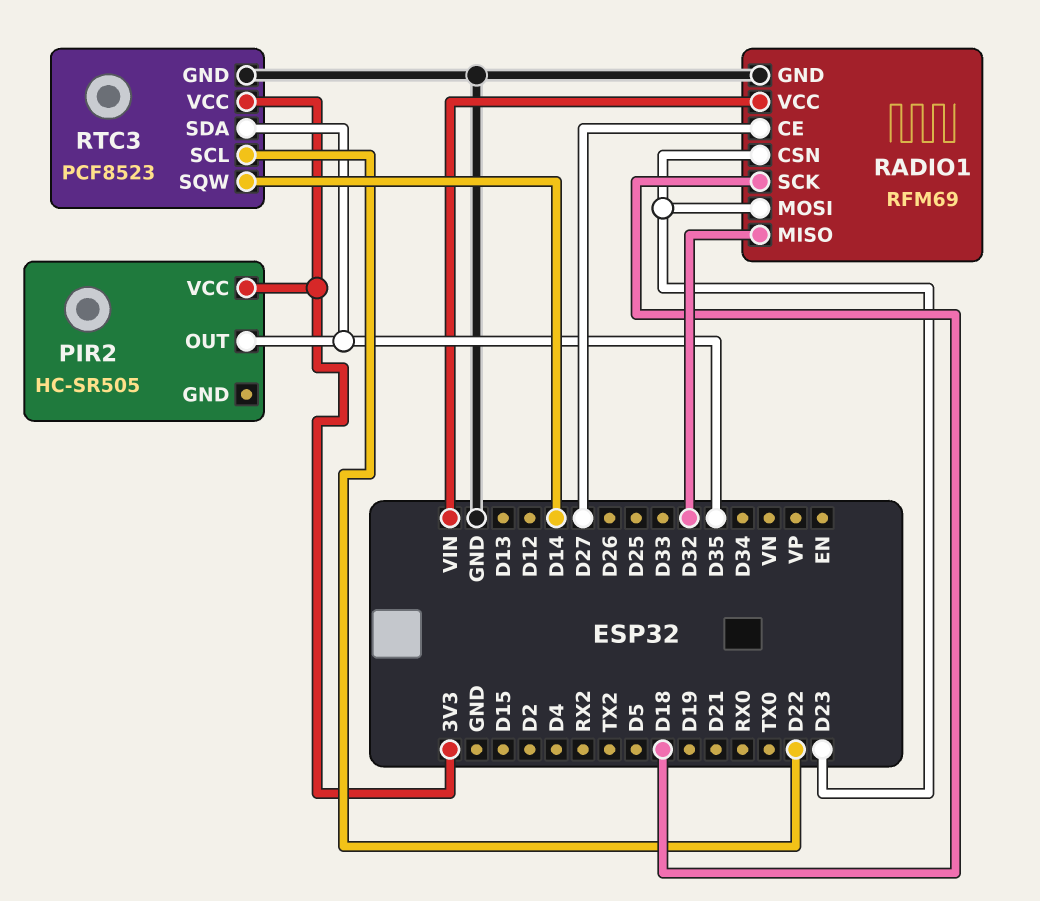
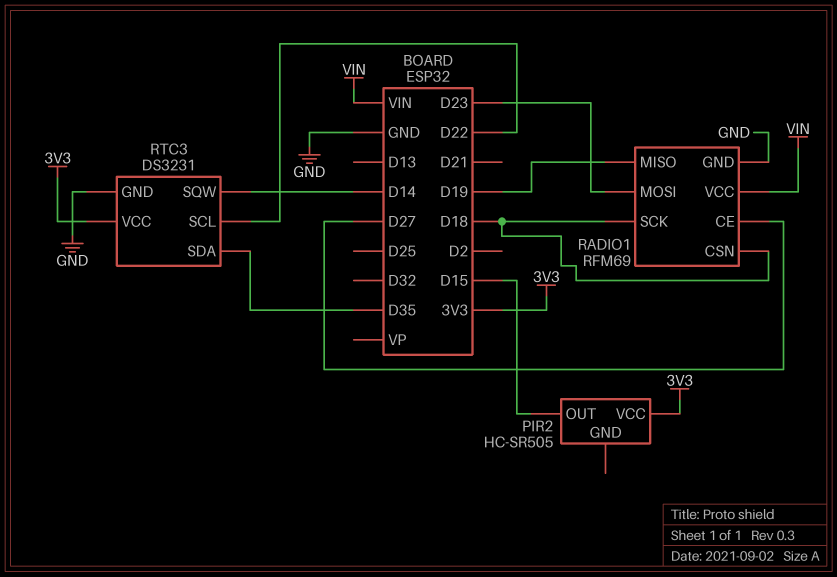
PIR2 pin OUT: D35 -> D15
RADIO1 pin CSN: D23 -> D18
RADIO1 pin MISO: D32 -> D19
RTC3: PCF8523 -> DS3231

